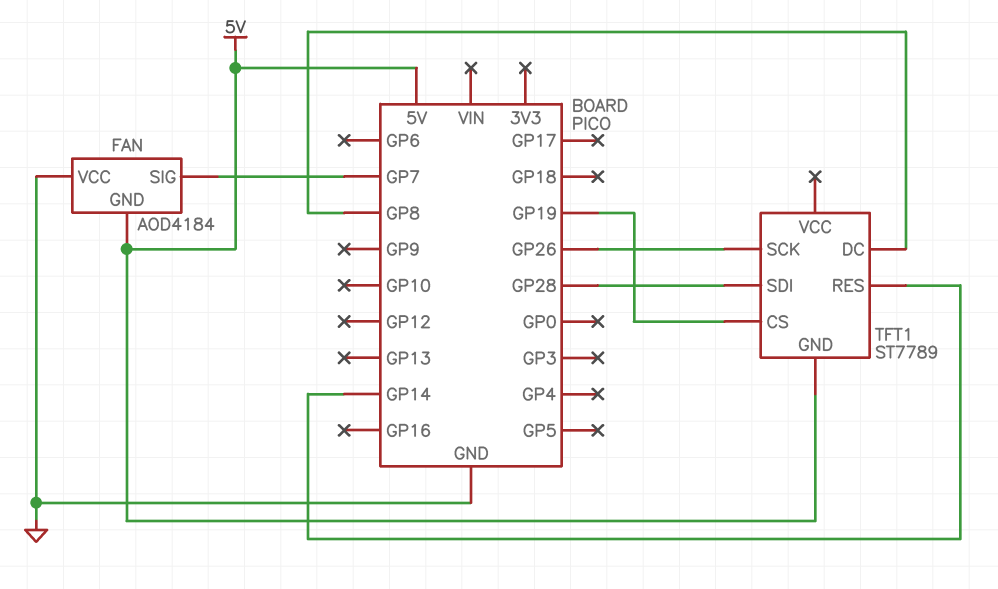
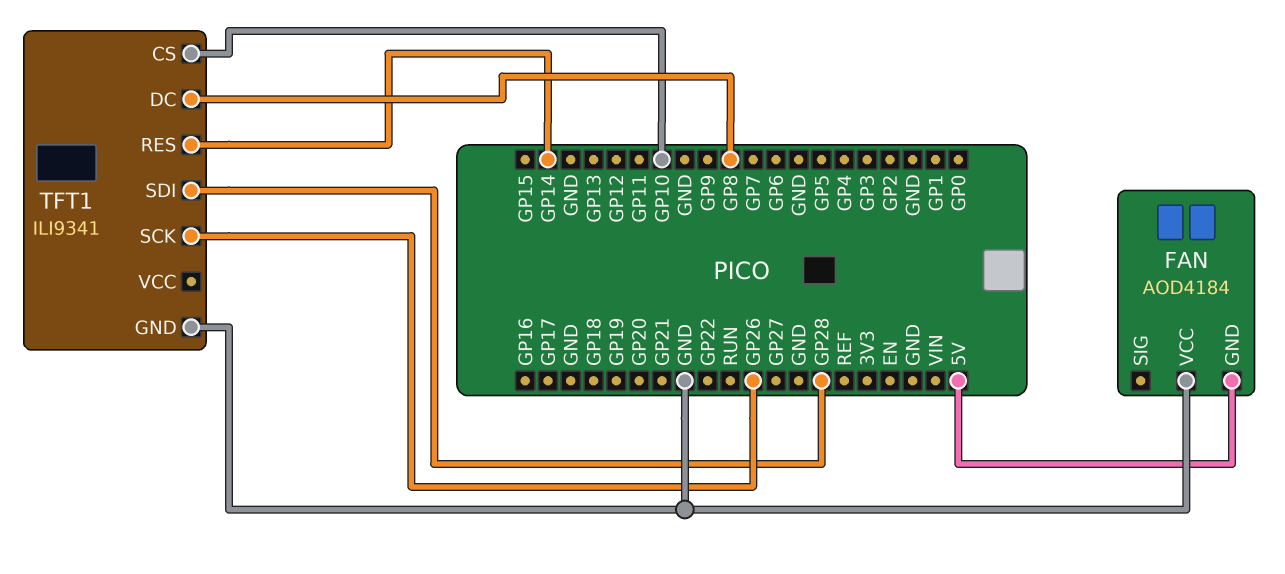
FAN pin SIG: GP7 -> none
TFT1: ST7789 -> ILI9341
TFT1 pin CS: GP19 -> GP10
TFT1 pin GND: 5V -> GND

